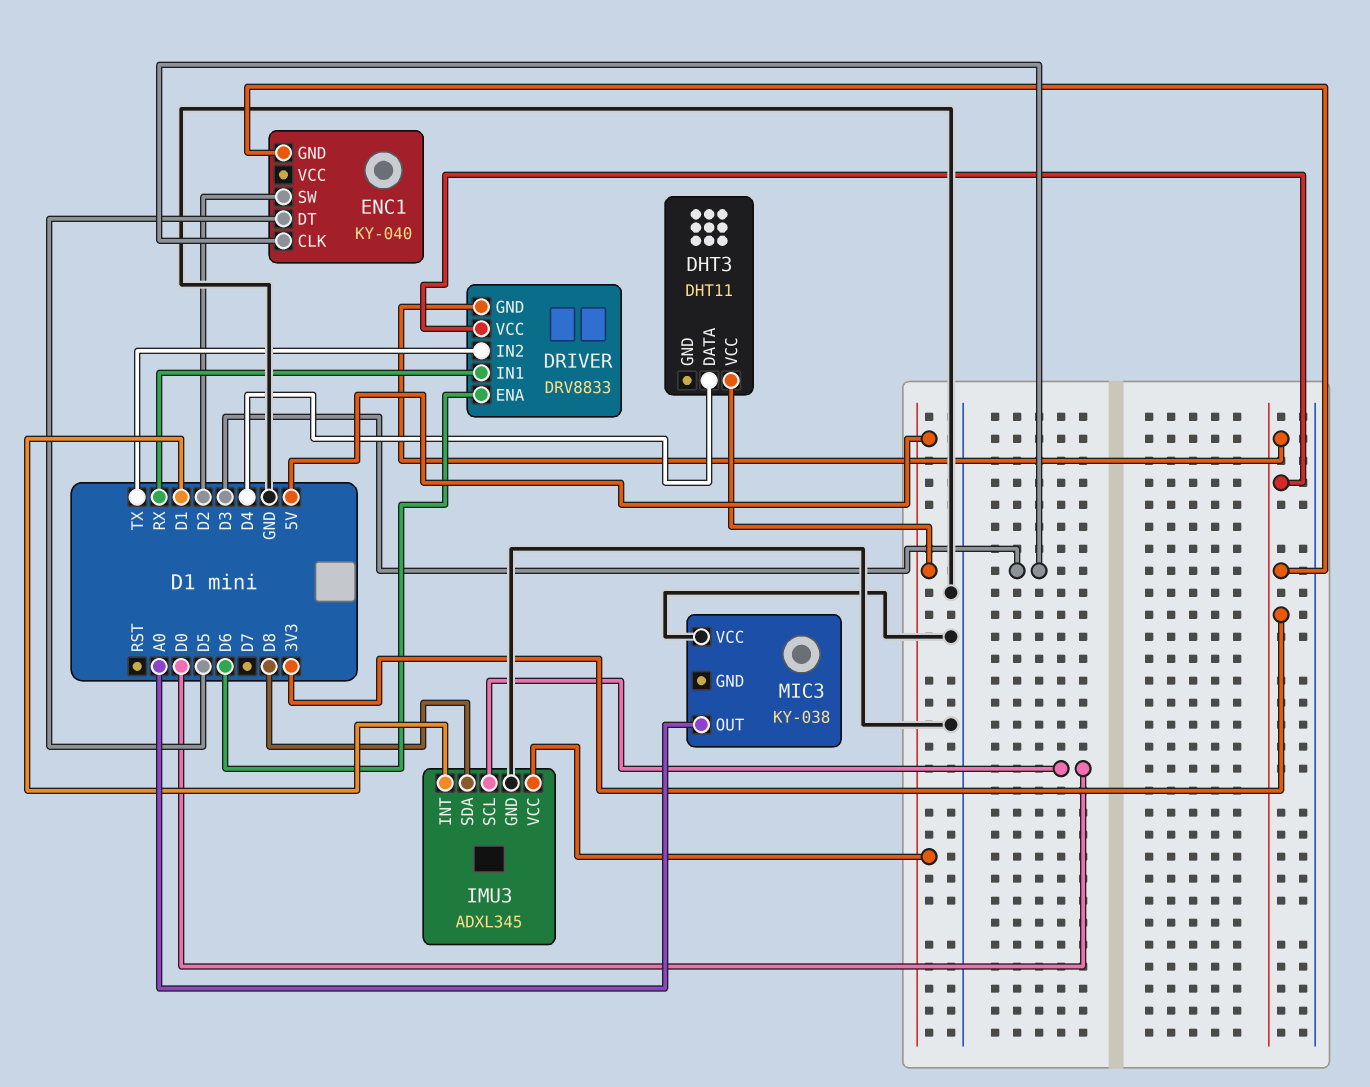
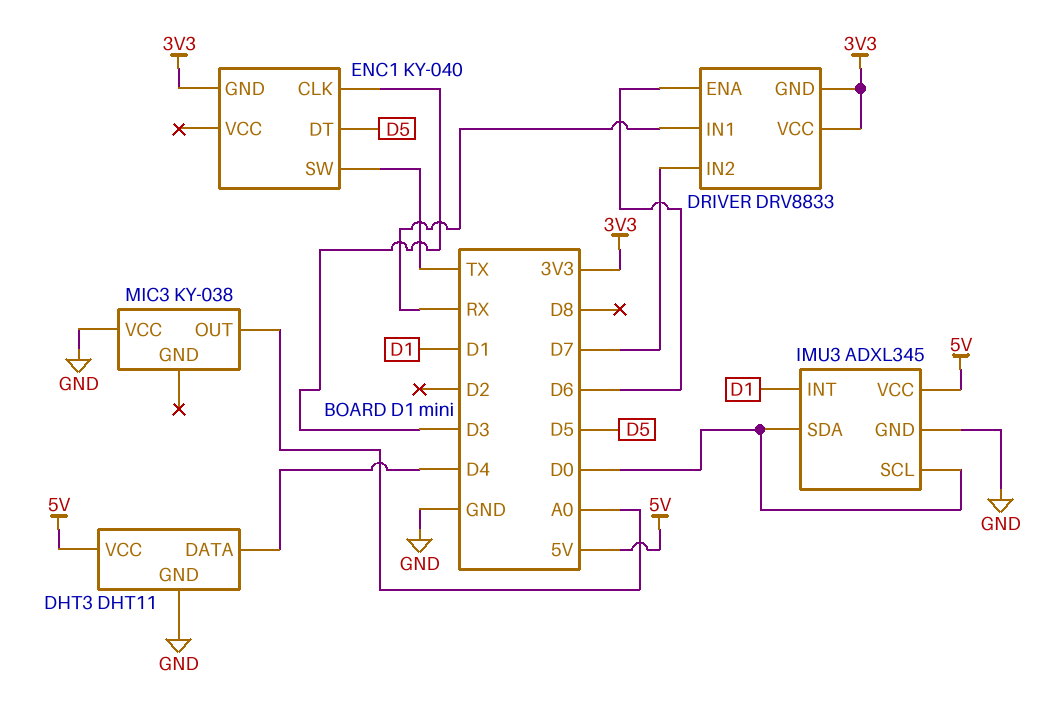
DHT3 pin GND: none -> GND
DRIVER pin IN2: TX -> D7
ENC1 pin SW: D2 -> TX
IMU3 pin SDA: D8 -> D0

